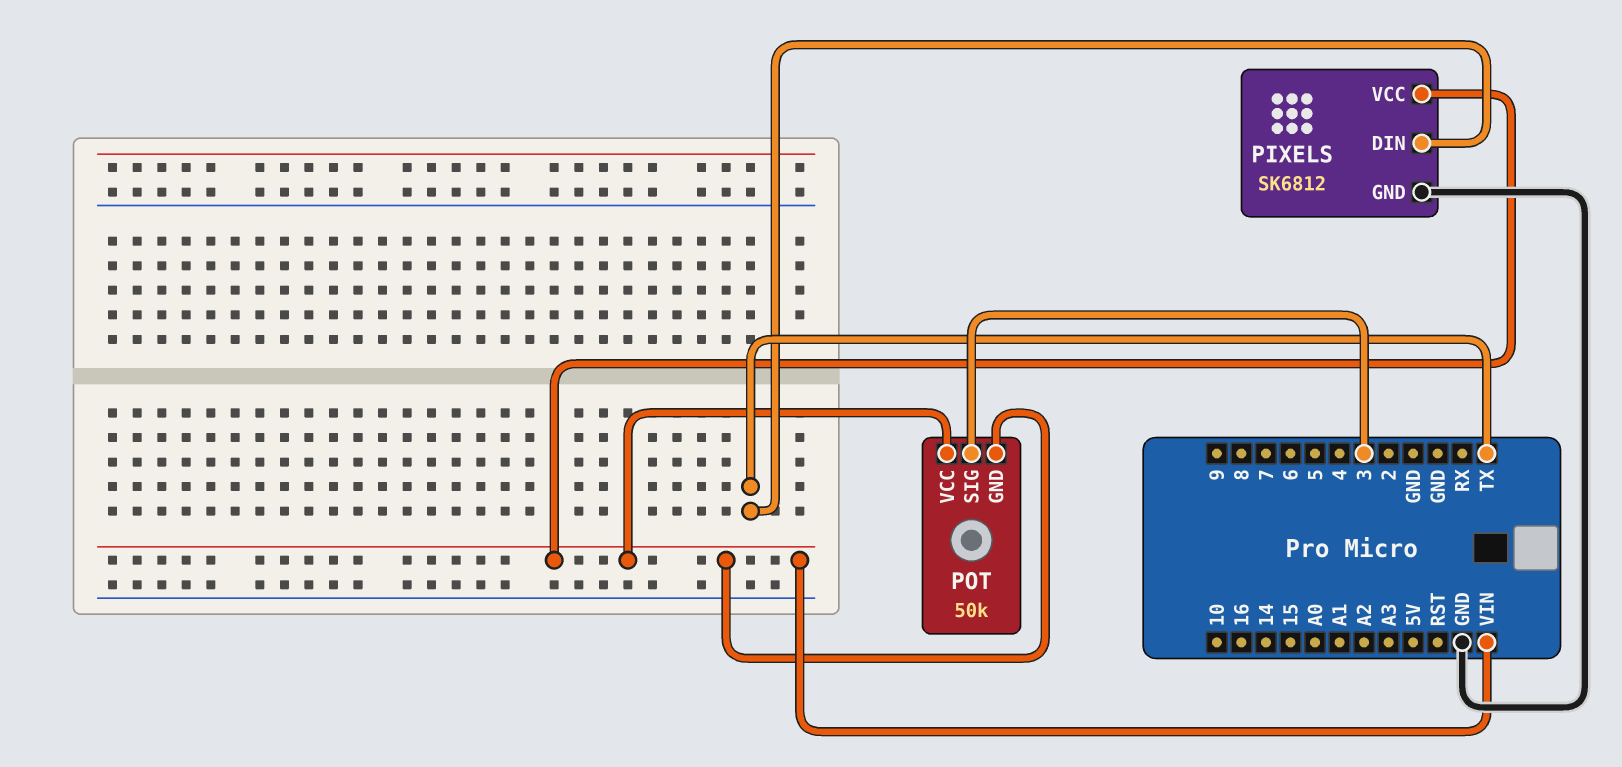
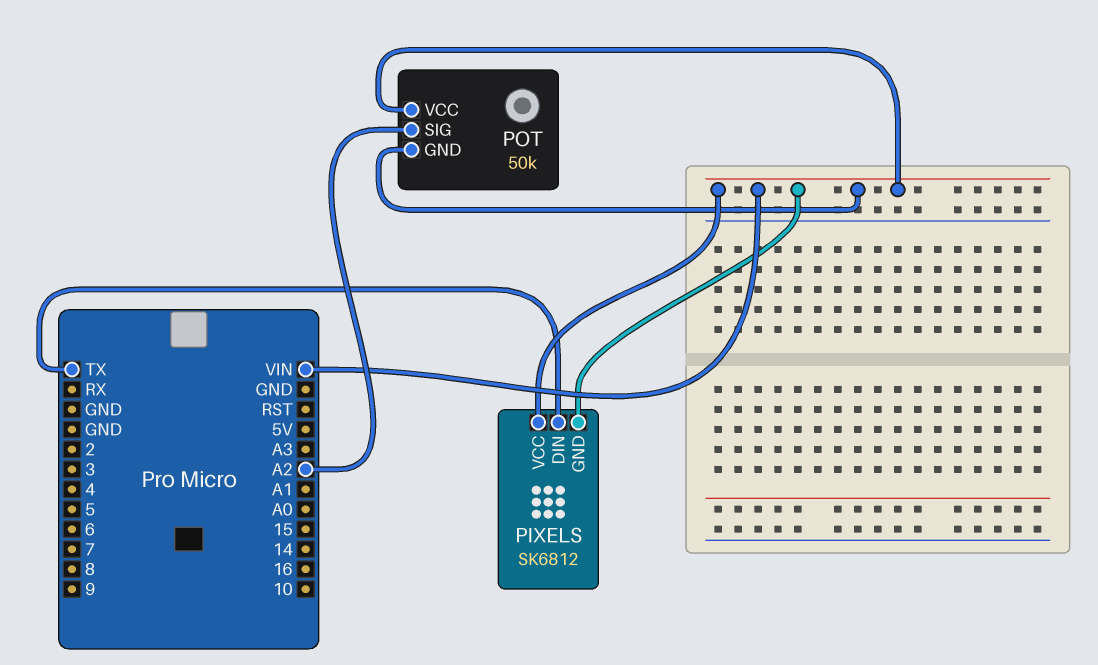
PIXELS pin GND: GND -> VIN
POT pin SIG: 3 -> A2

